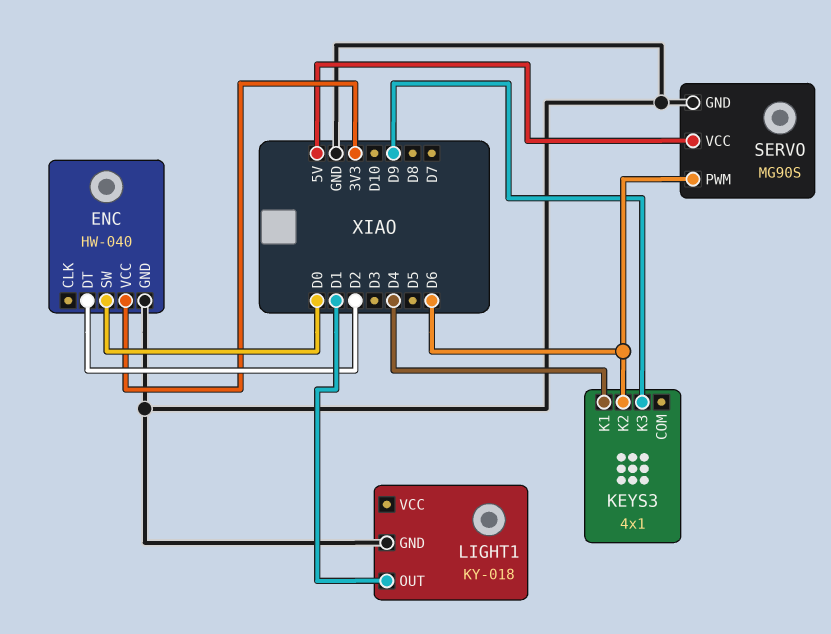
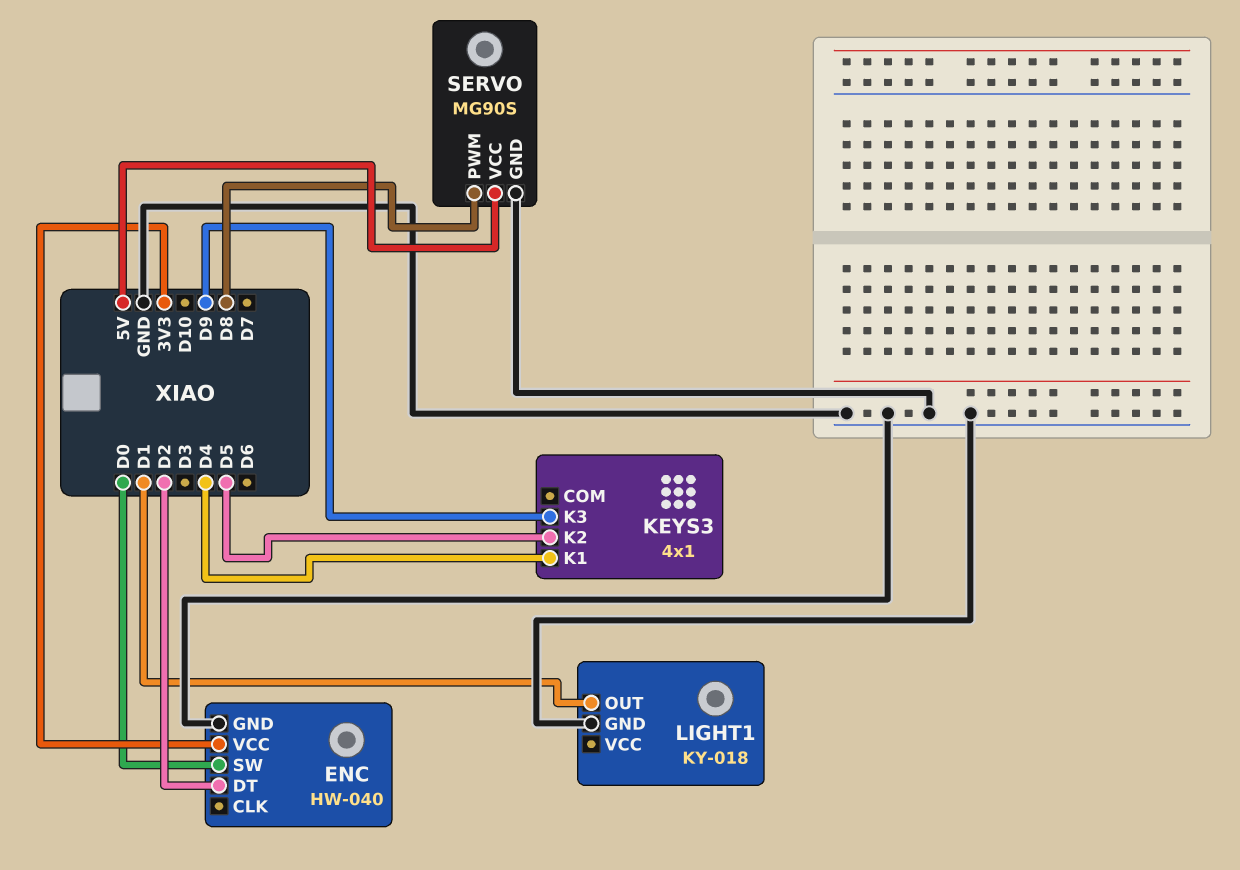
KEYS3 pin K2: D6 -> D5
SERVO pin PWM: D6 -> D8

